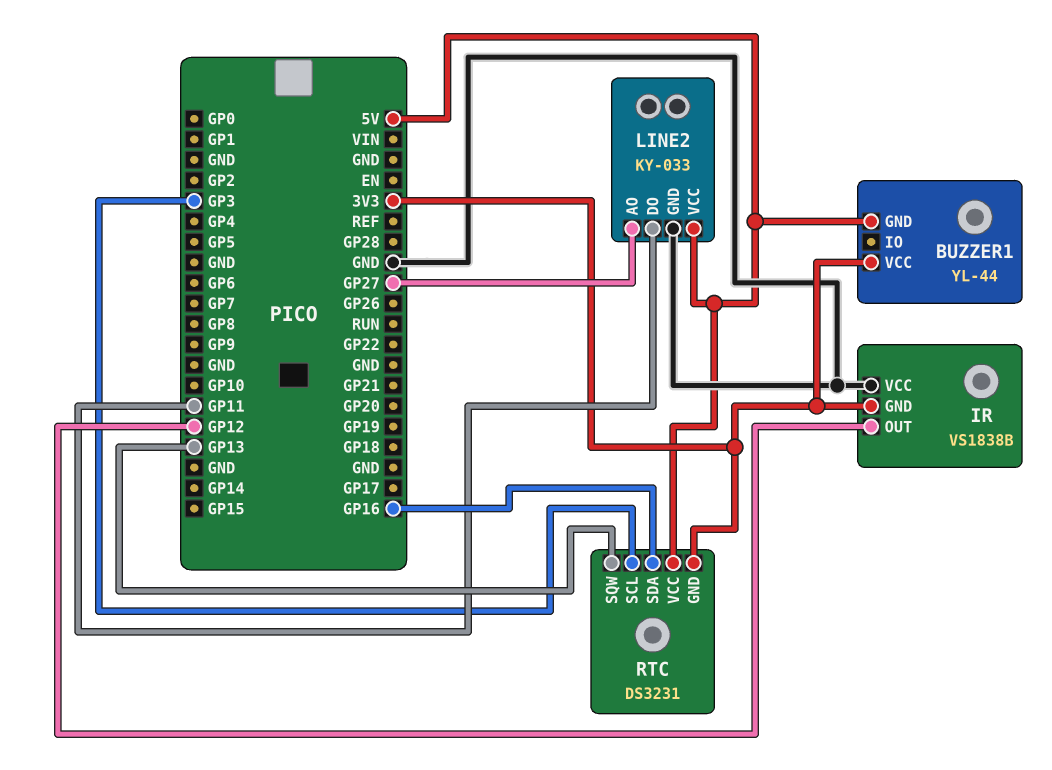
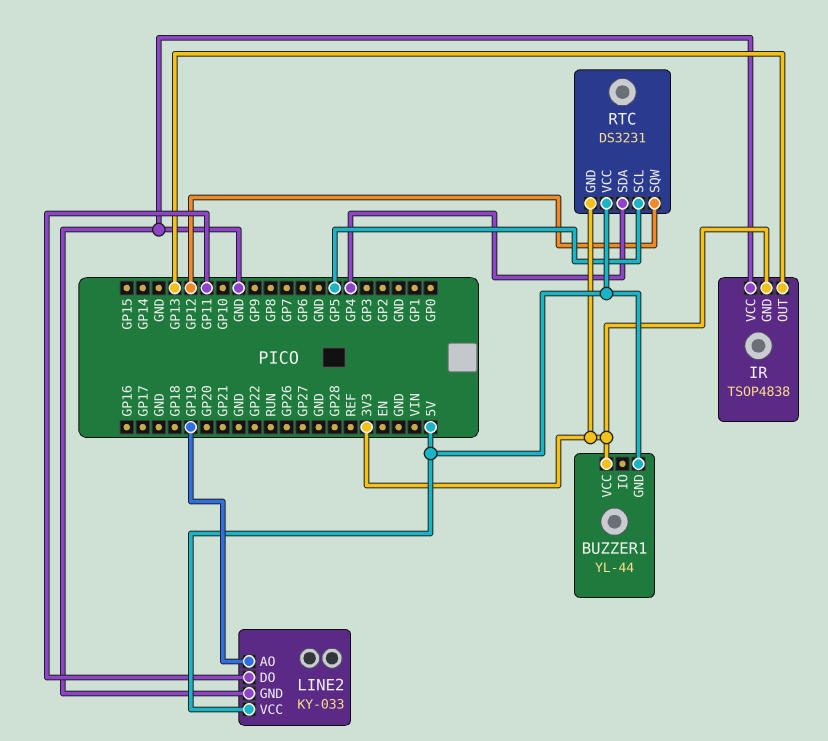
IR: VS1838B -> TSOP4838
IR pin OUT: GP12 -> GP13
LINE2 pin AO: GP27 -> GP19
RTC pin SCL: GP3 -> GP5
RTC pin SDA: GP16 -> GP4
RTC pin SQW: GP13 -> GP12

